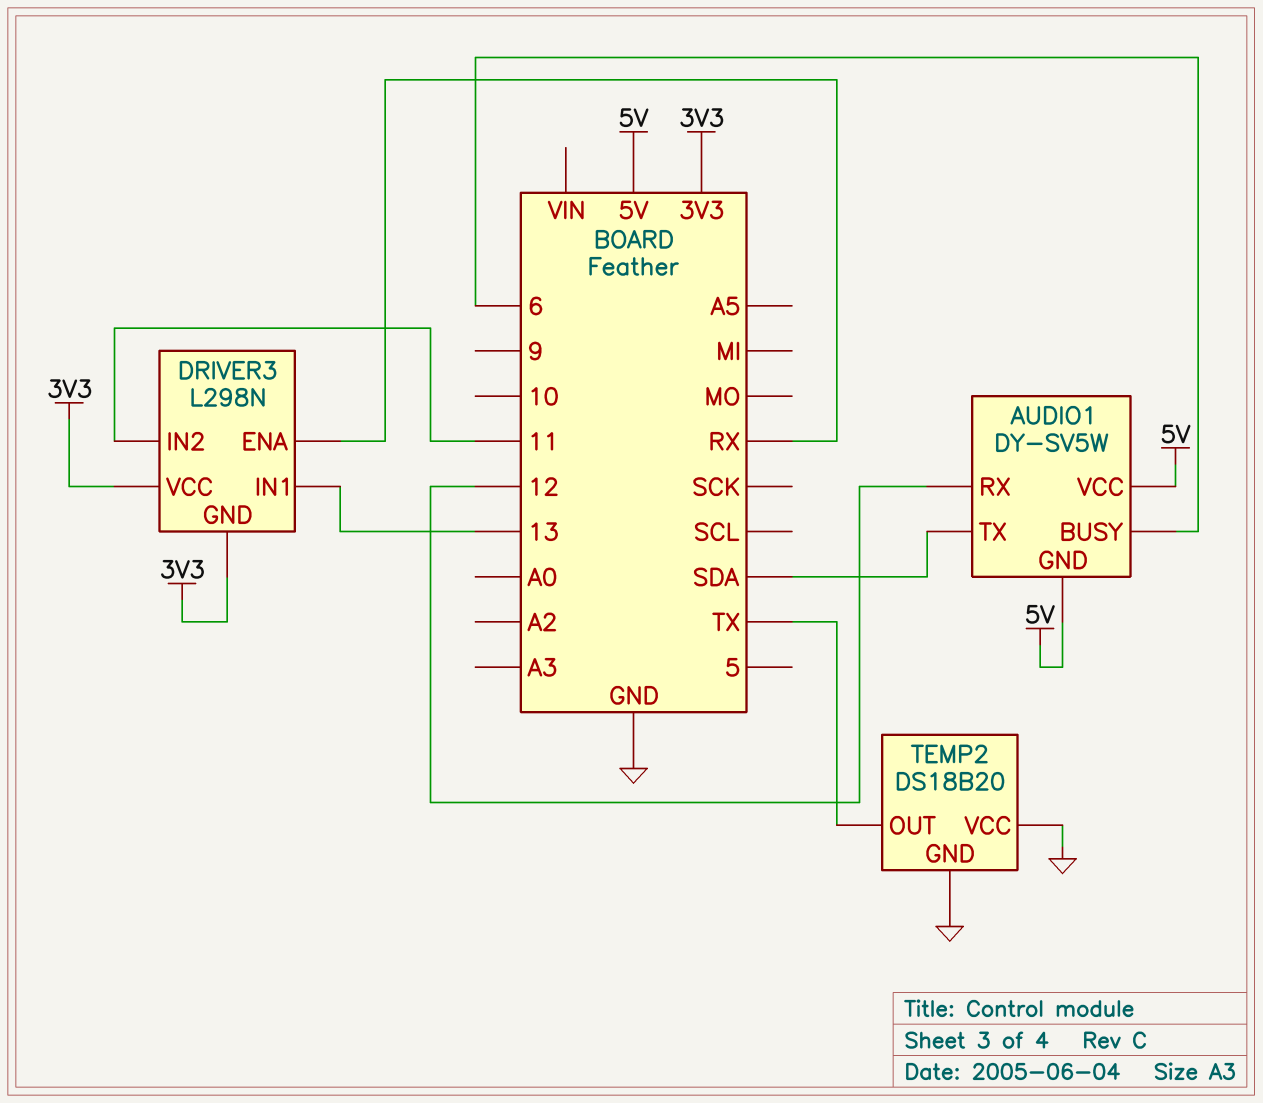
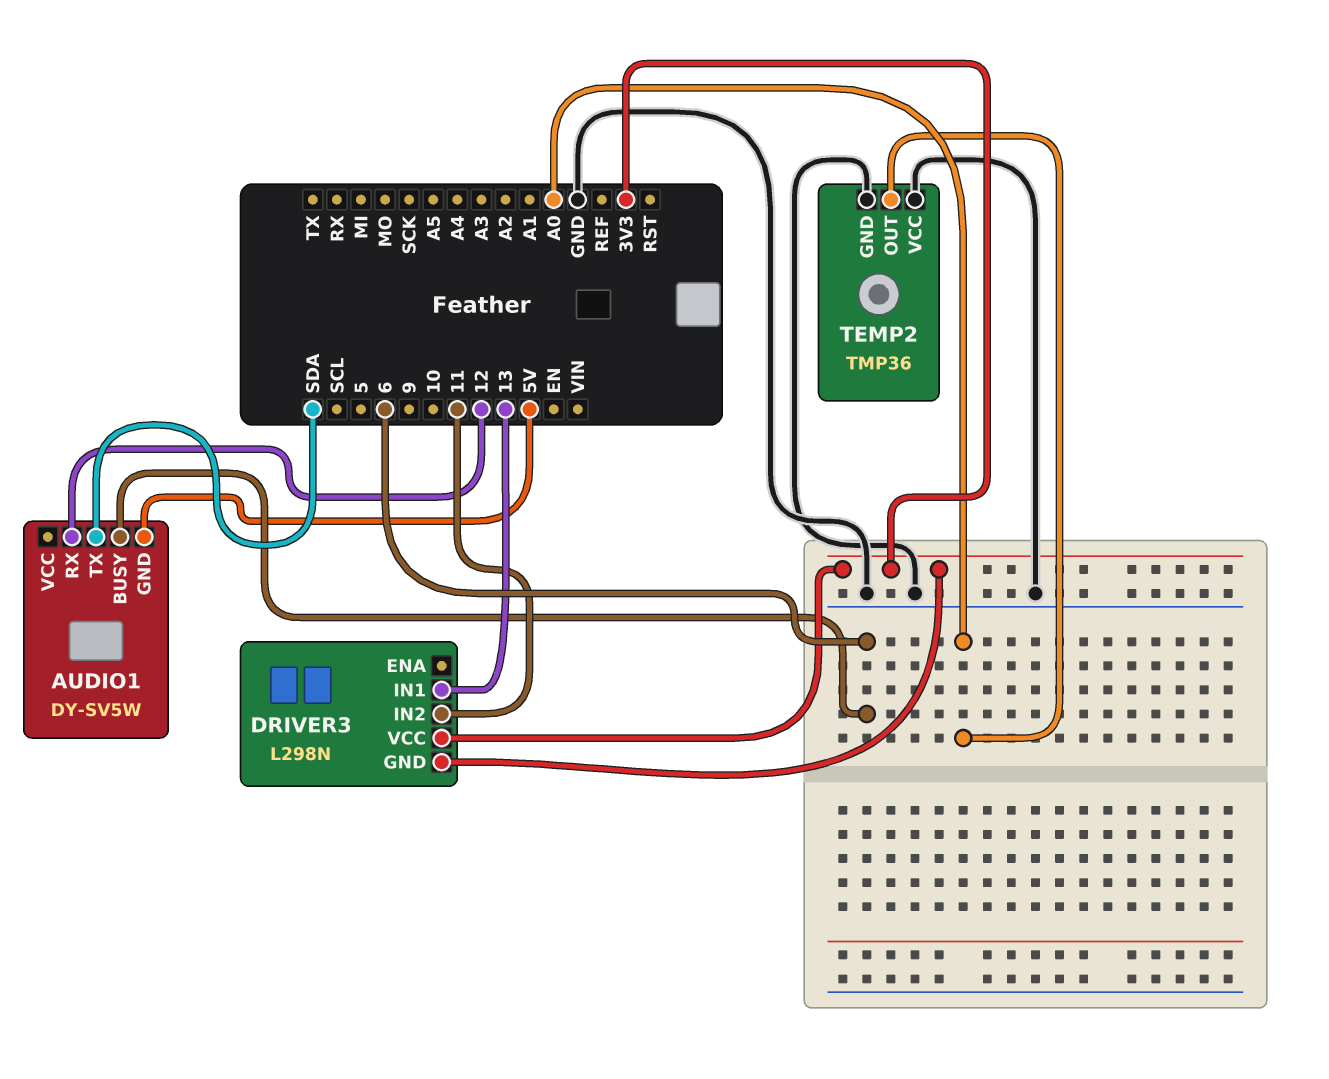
AUDIO1 pin VCC: 5V -> none
DRIVER3 pin ENA: RX -> none
TEMP2: DS18B20 -> TMP36
TEMP2 pin OUT: TX -> A0

